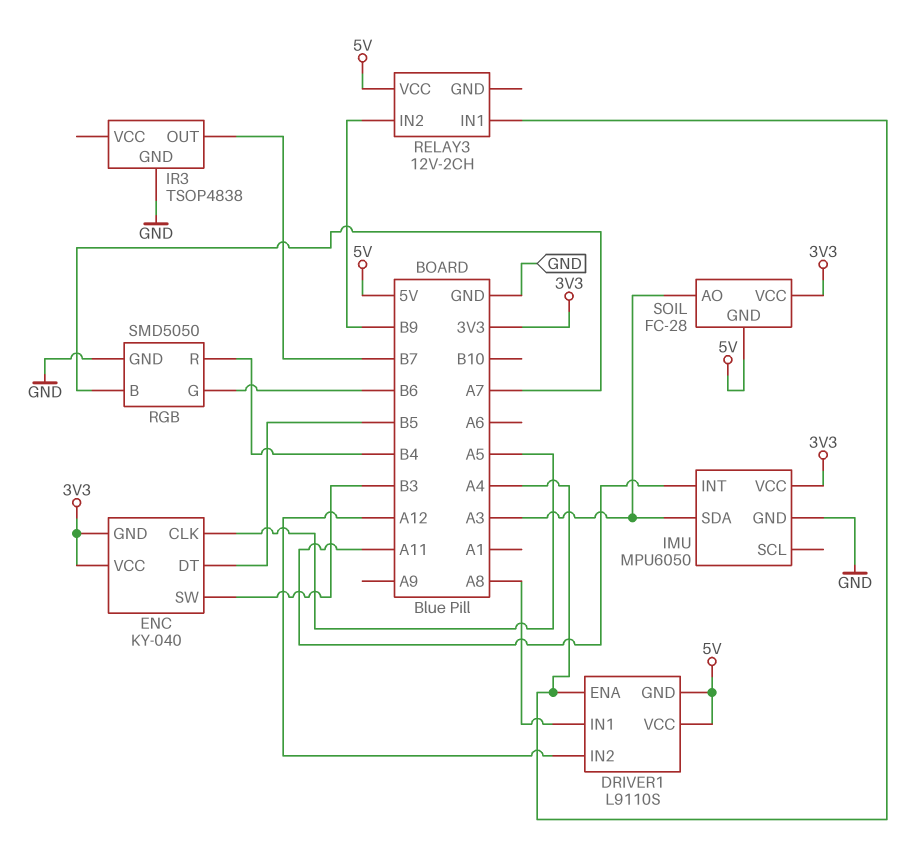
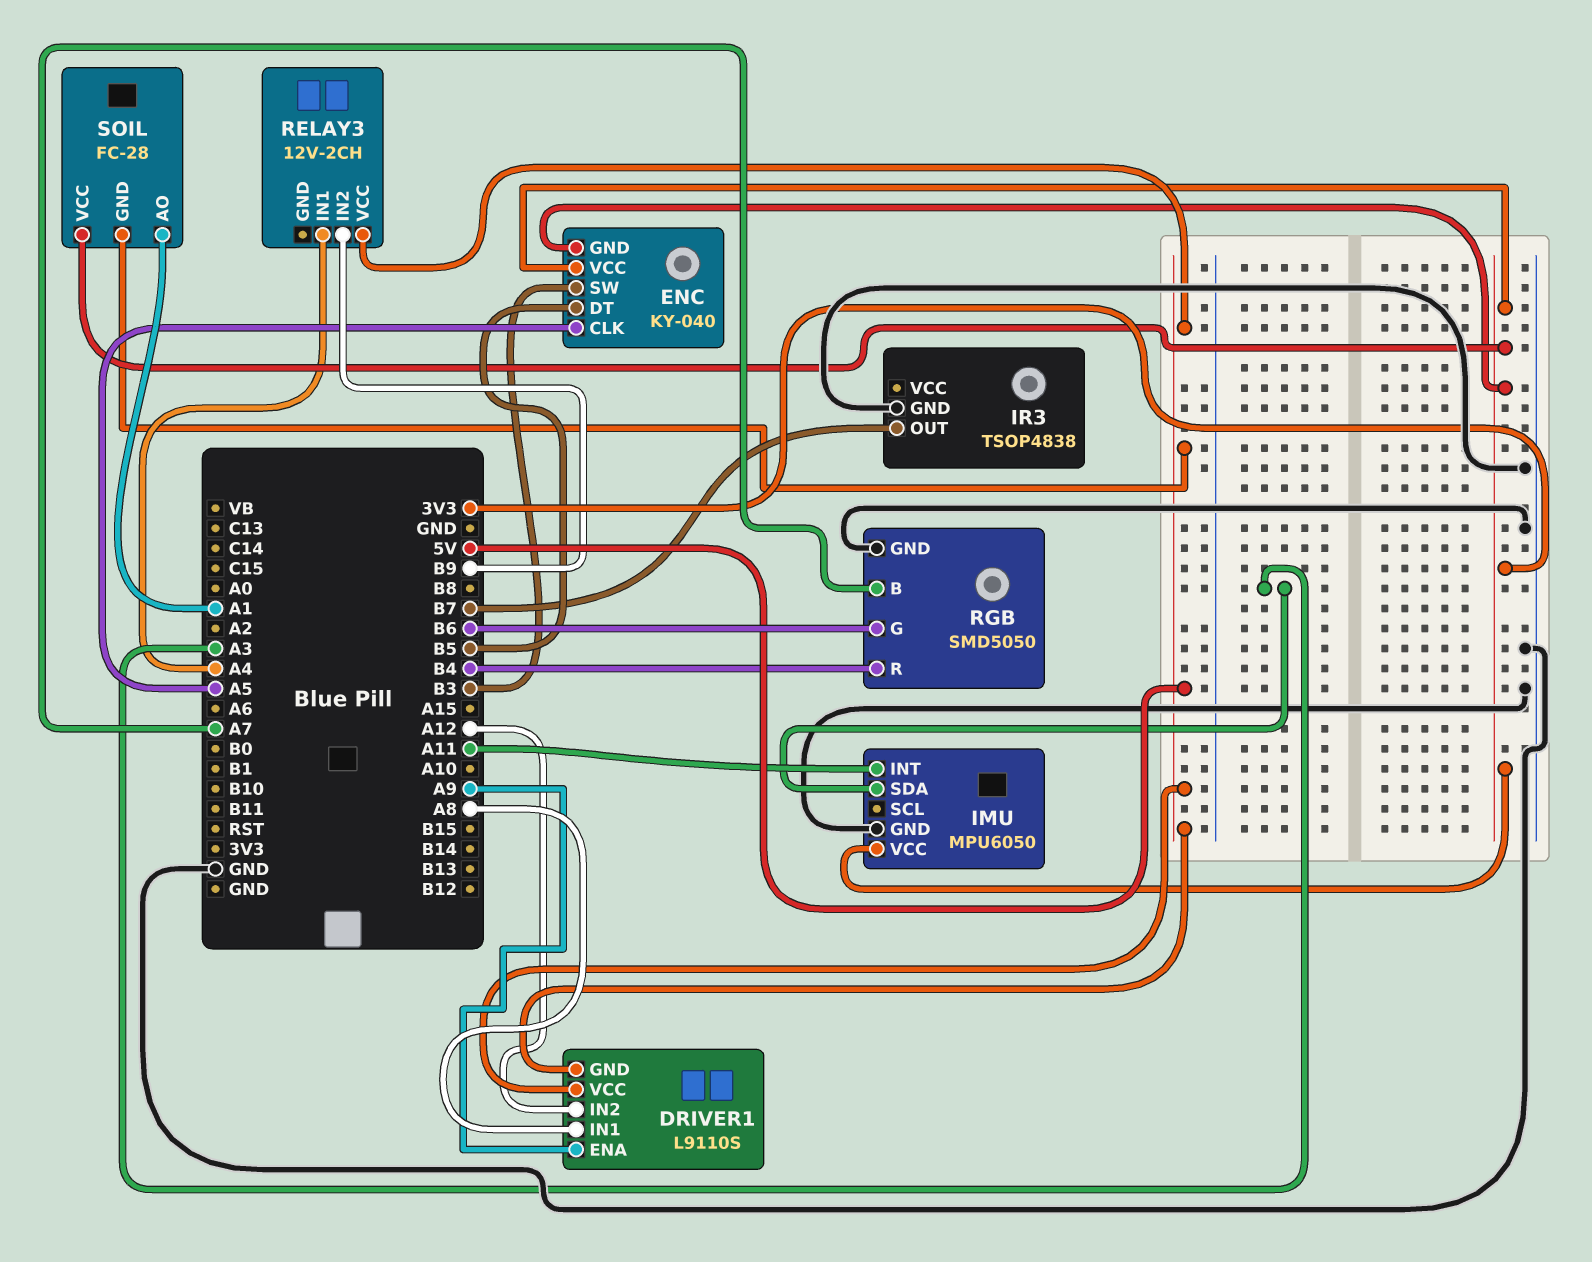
DRIVER1 pin ENA: A4 -> A9
SOIL pin AO: A3 -> A1

